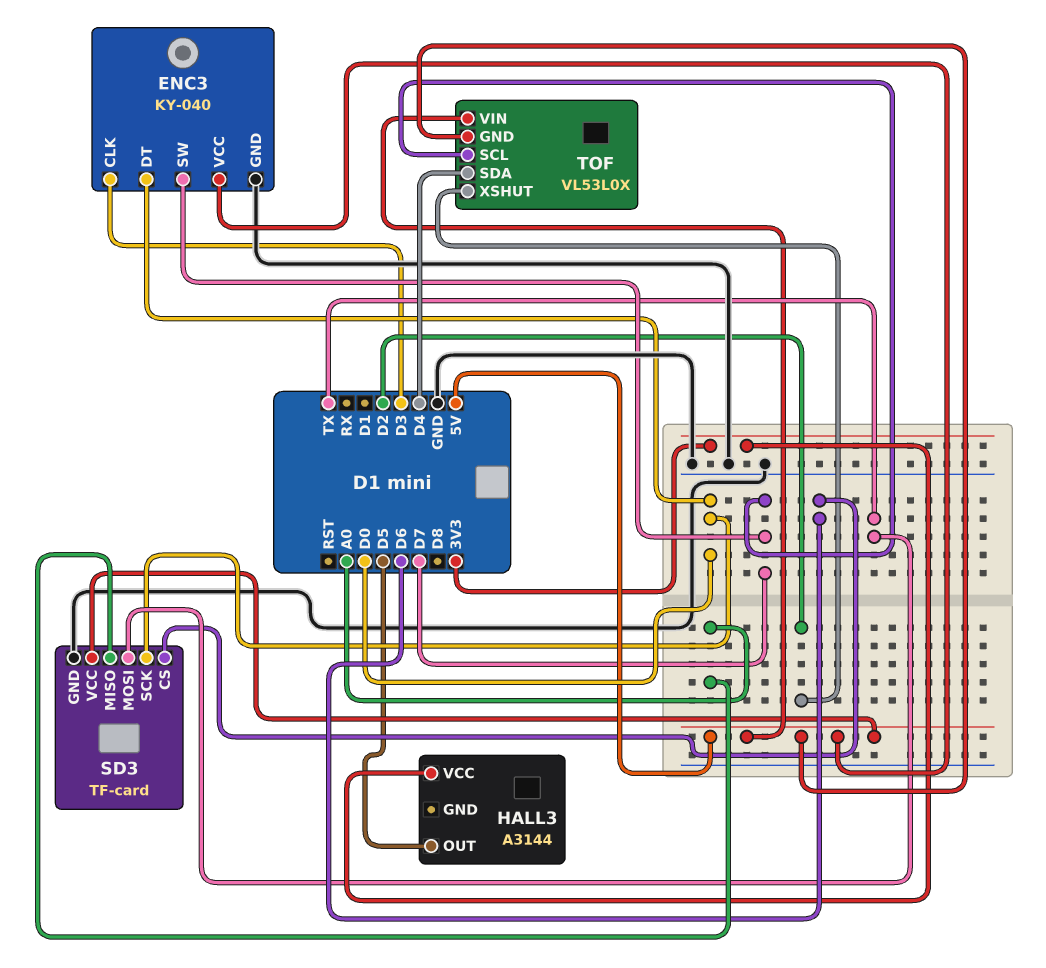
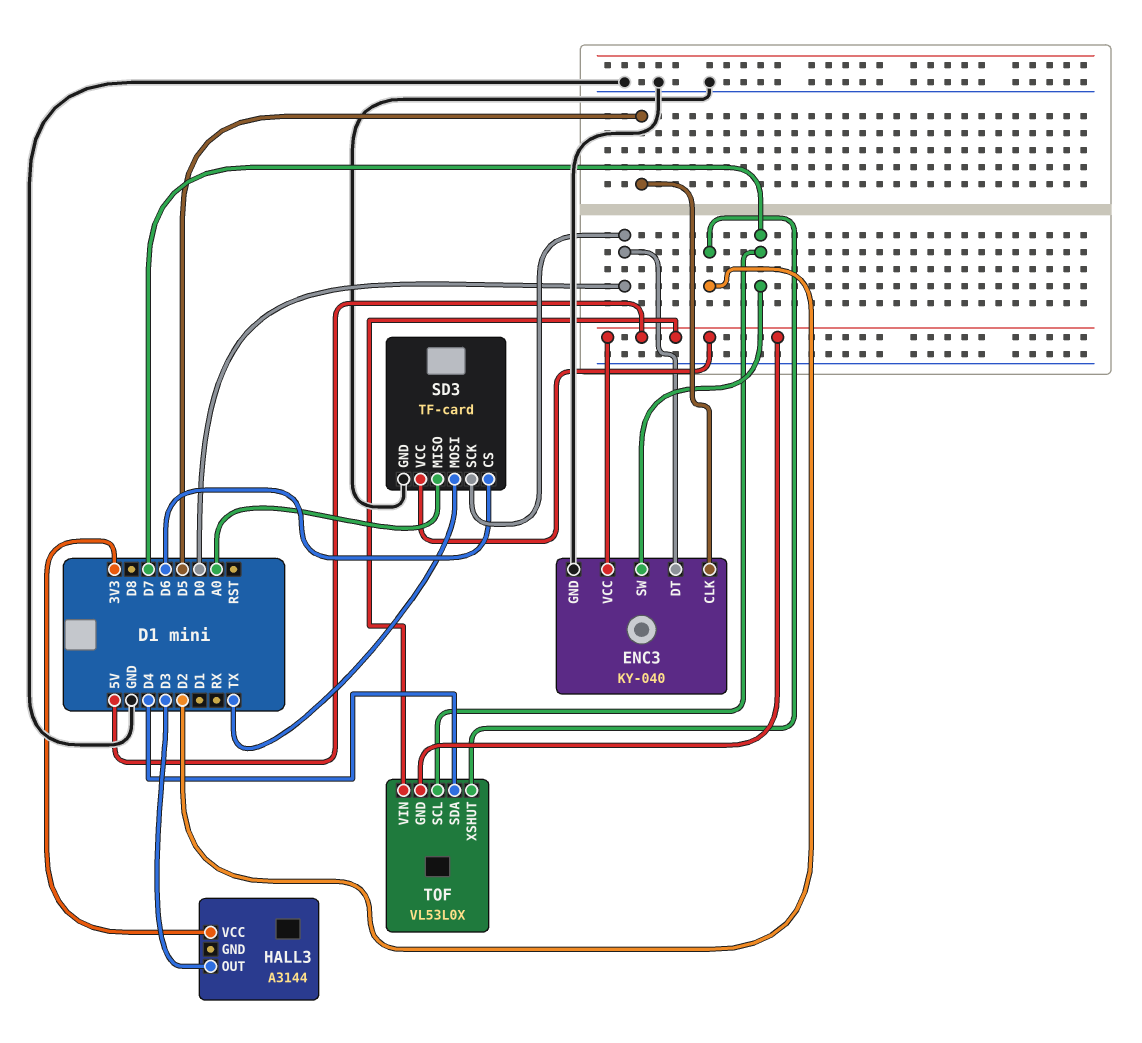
ENC3 pin CLK: D3 -> D5
HALL3 pin OUT: D5 -> D3

